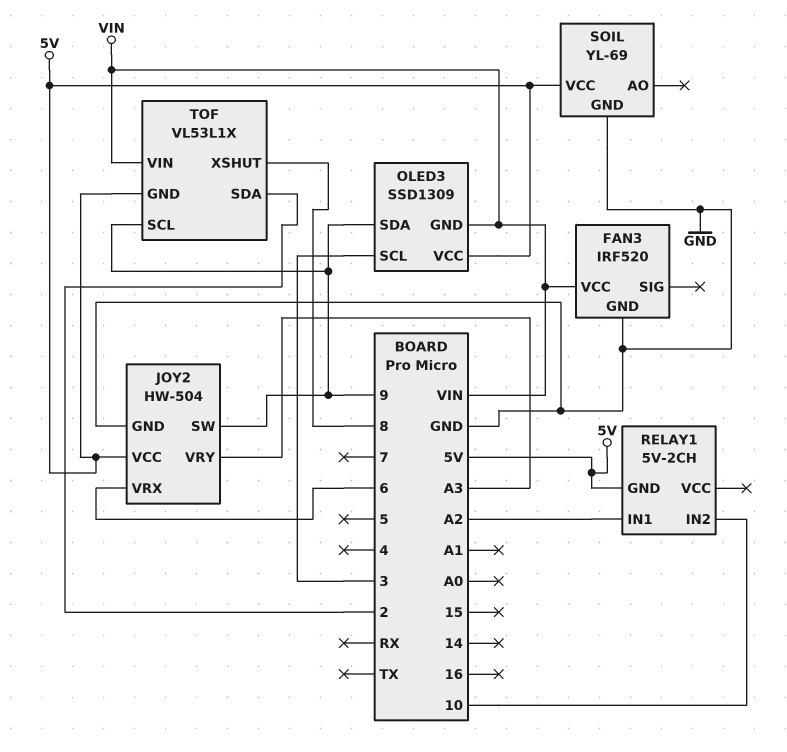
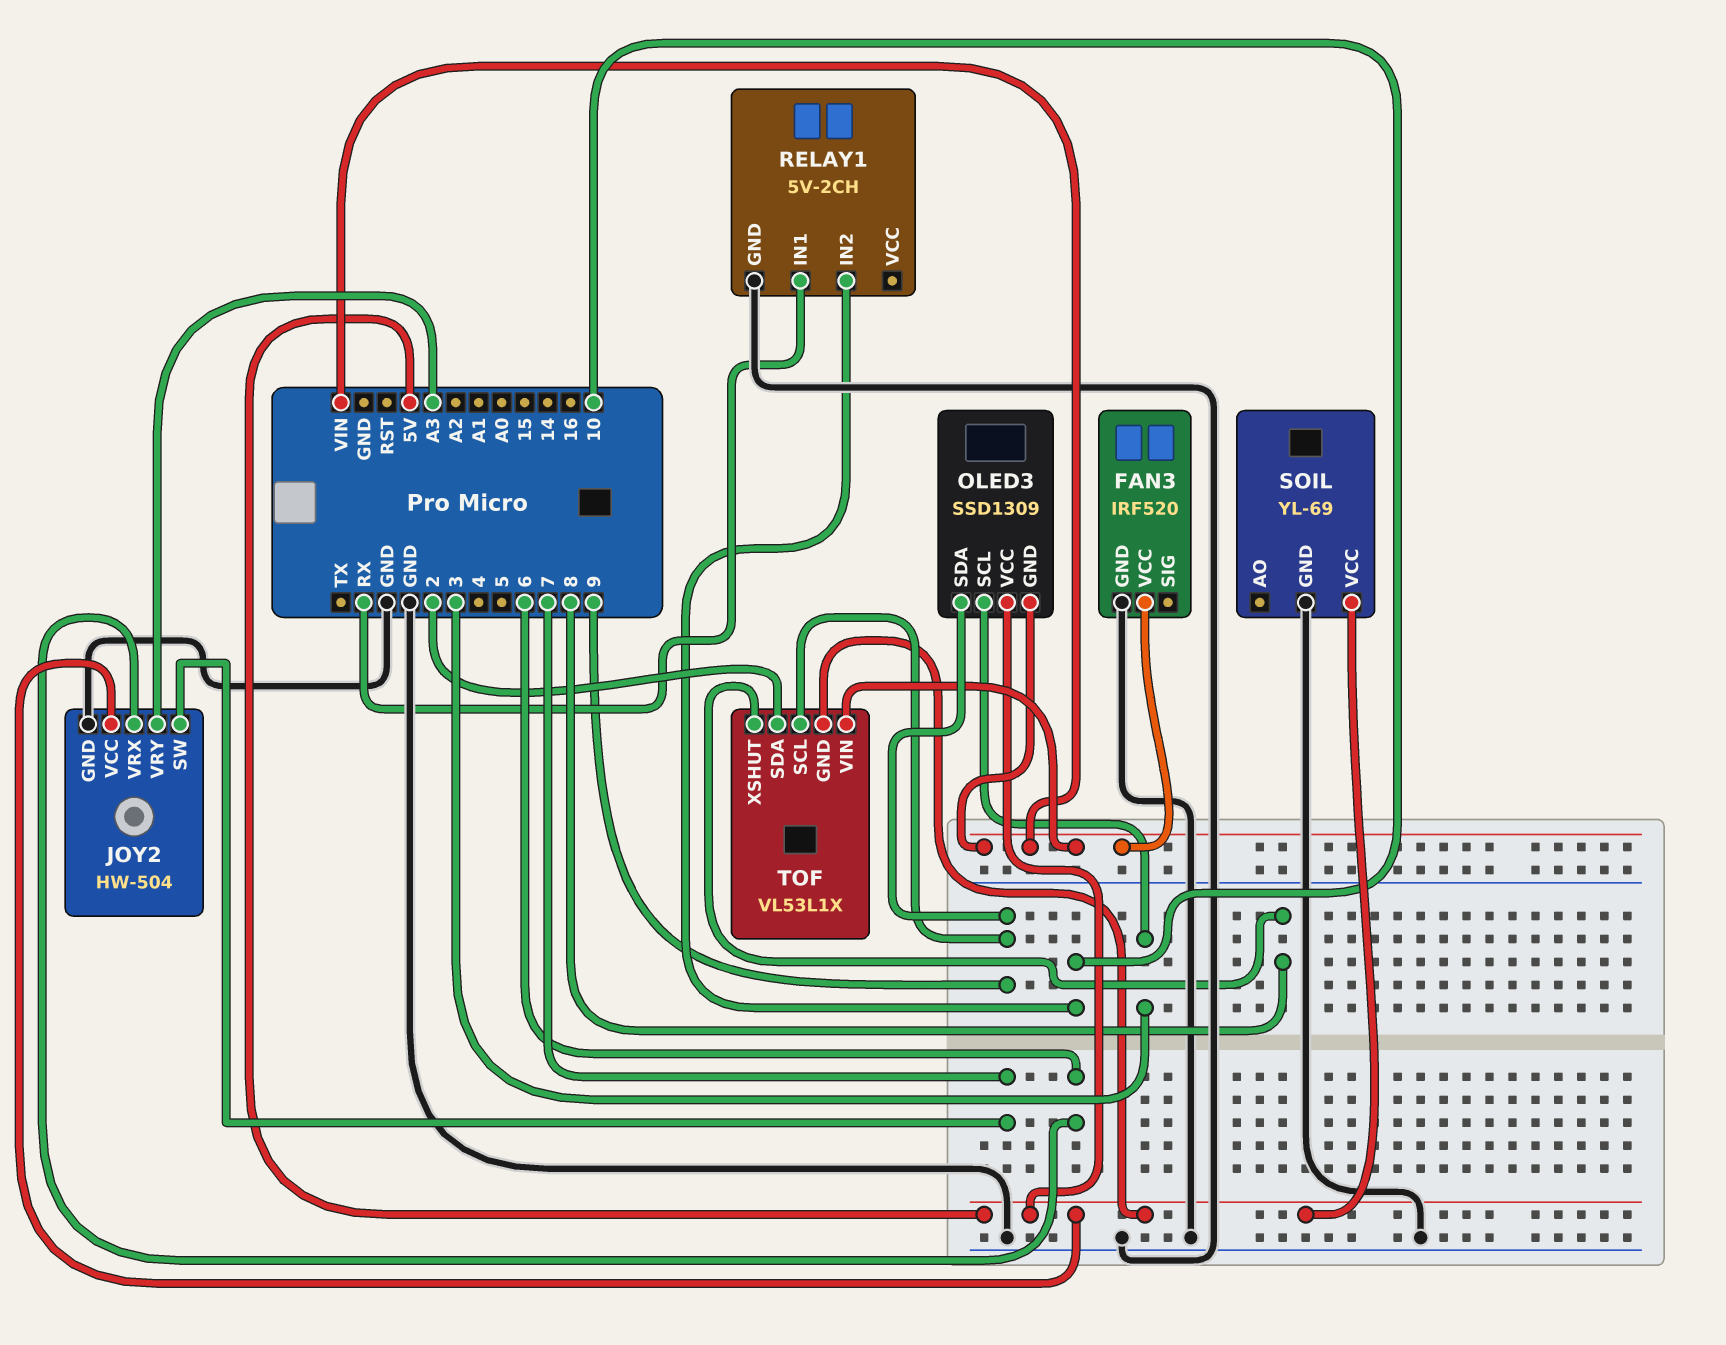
JOY2 pin SW: 9 -> 7
RELAY1 pin GND: 5V -> GND
RELAY1 pin IN1: A2 -> RX

